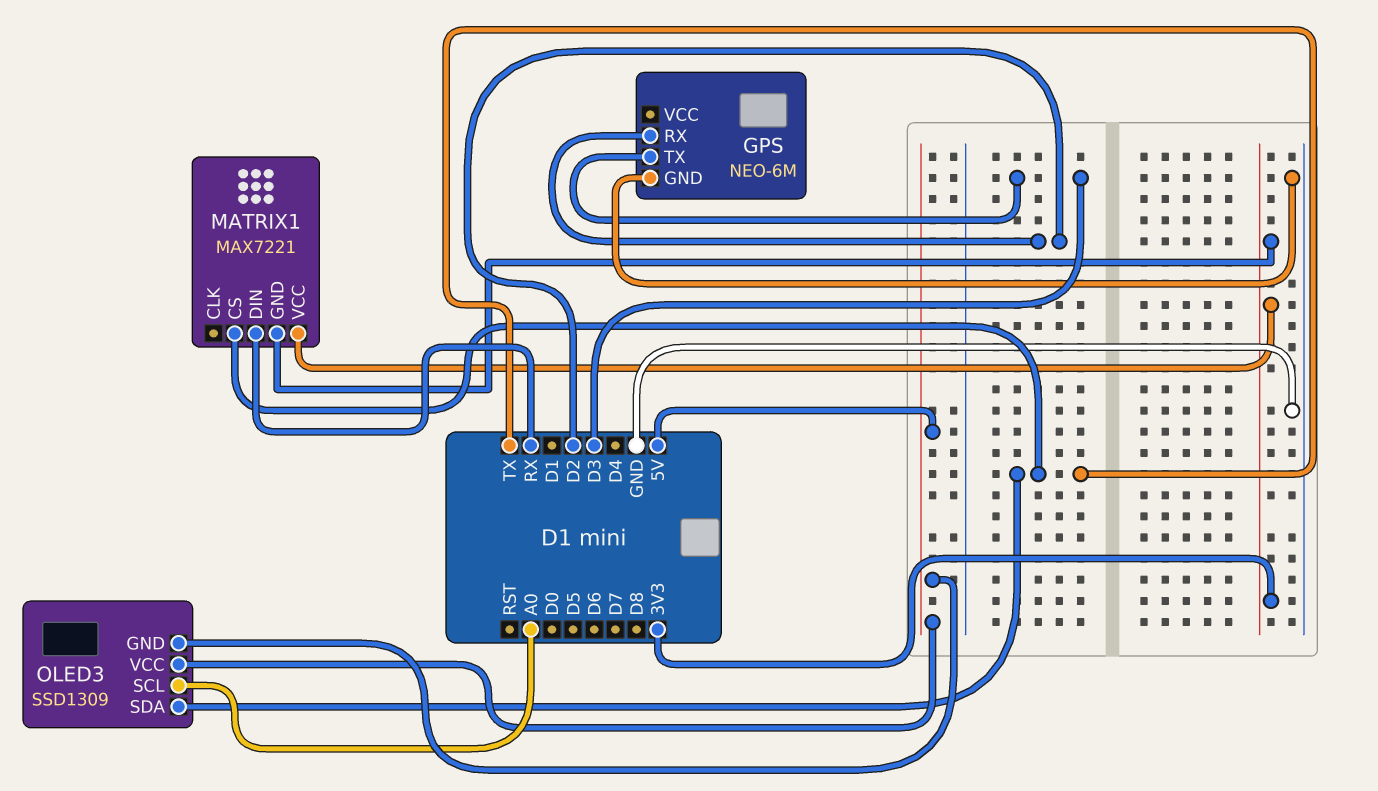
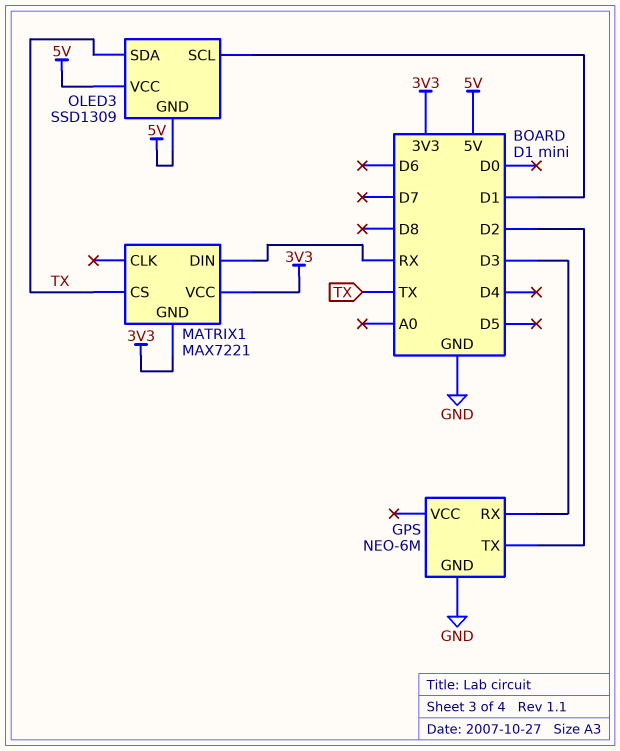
GPS pin RX: D2 -> D3
GPS pin TX: D3 -> D2
OLED3 pin SCL: A0 -> D1

